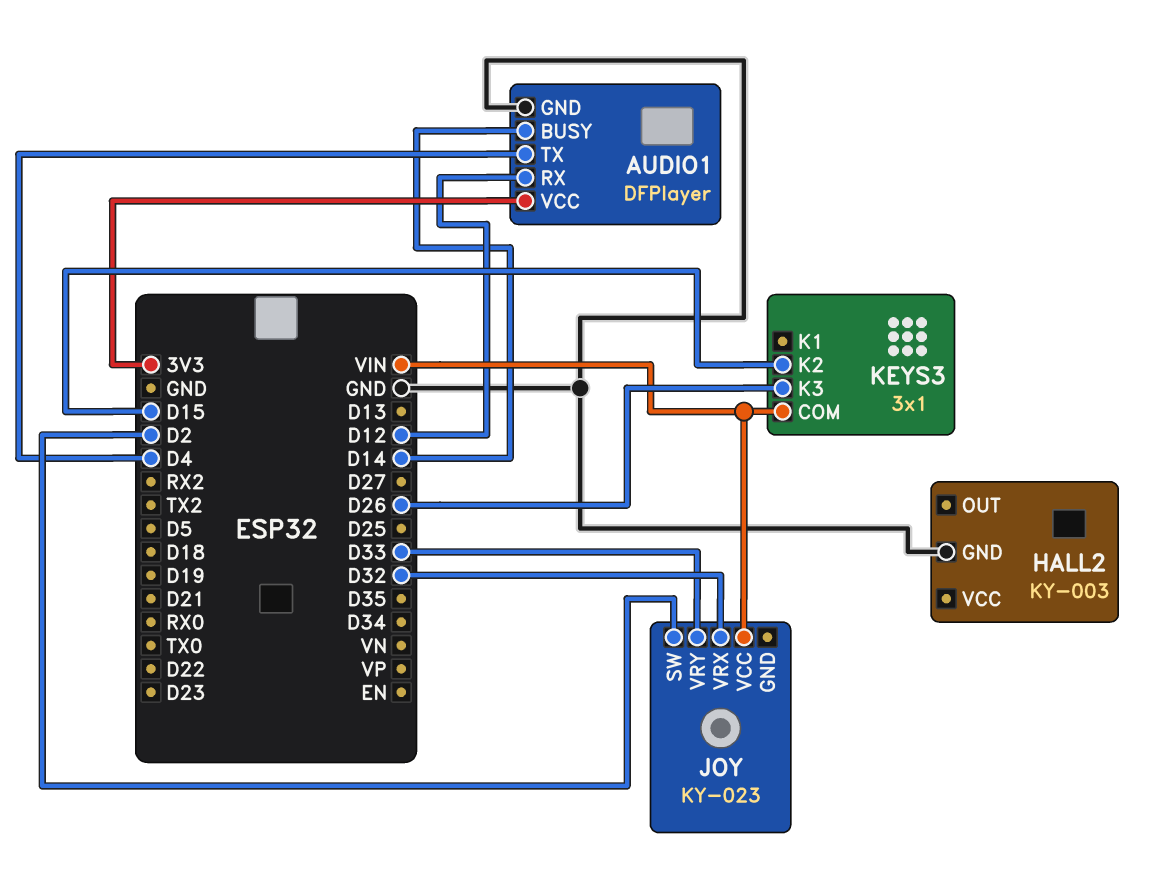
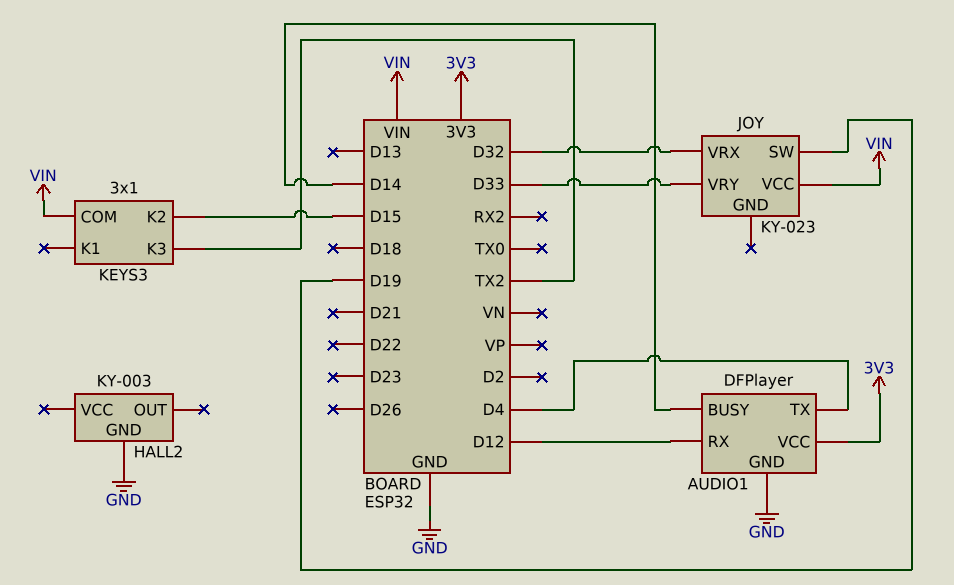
JOY pin SW: D2 -> D19
KEYS3 pin K3: D26 -> TX2

